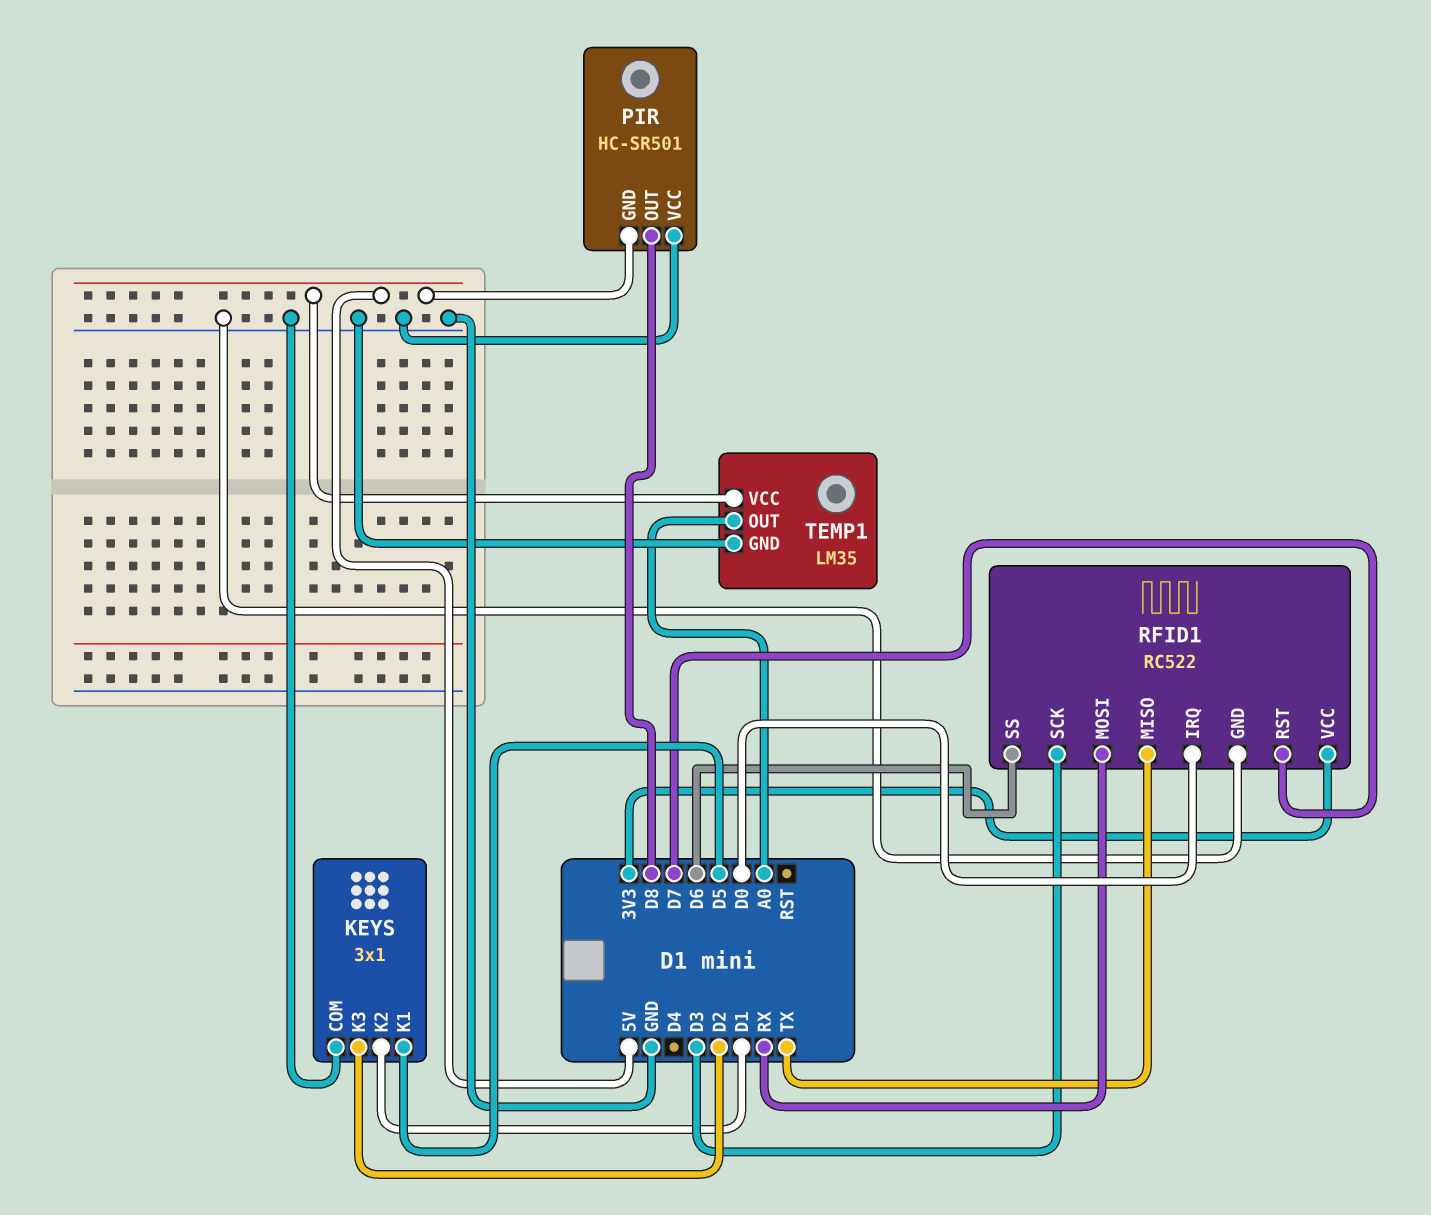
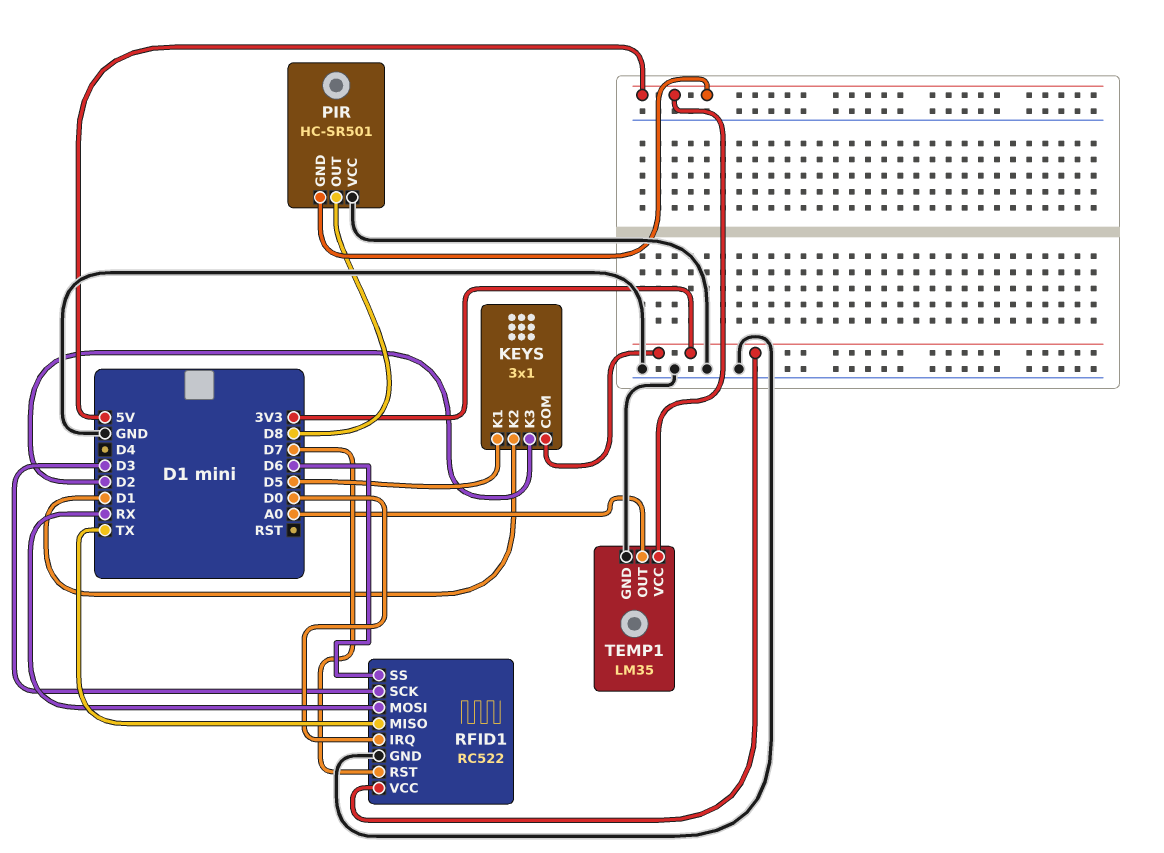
KEYS pin COM: GND -> 3V3

